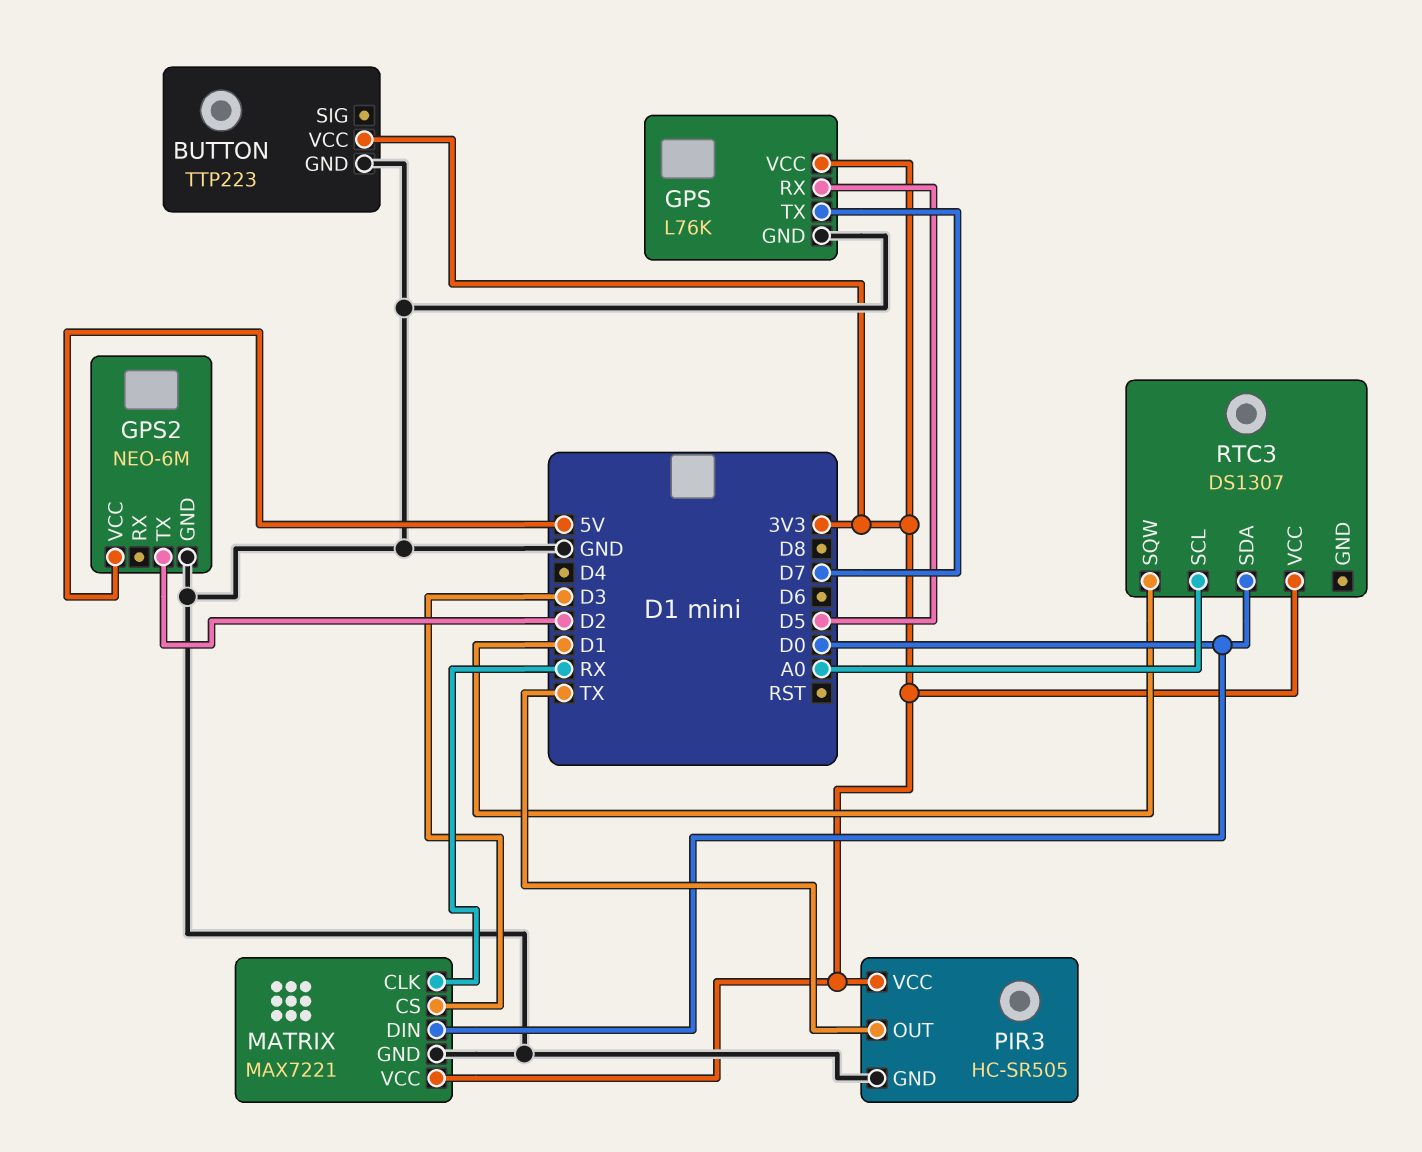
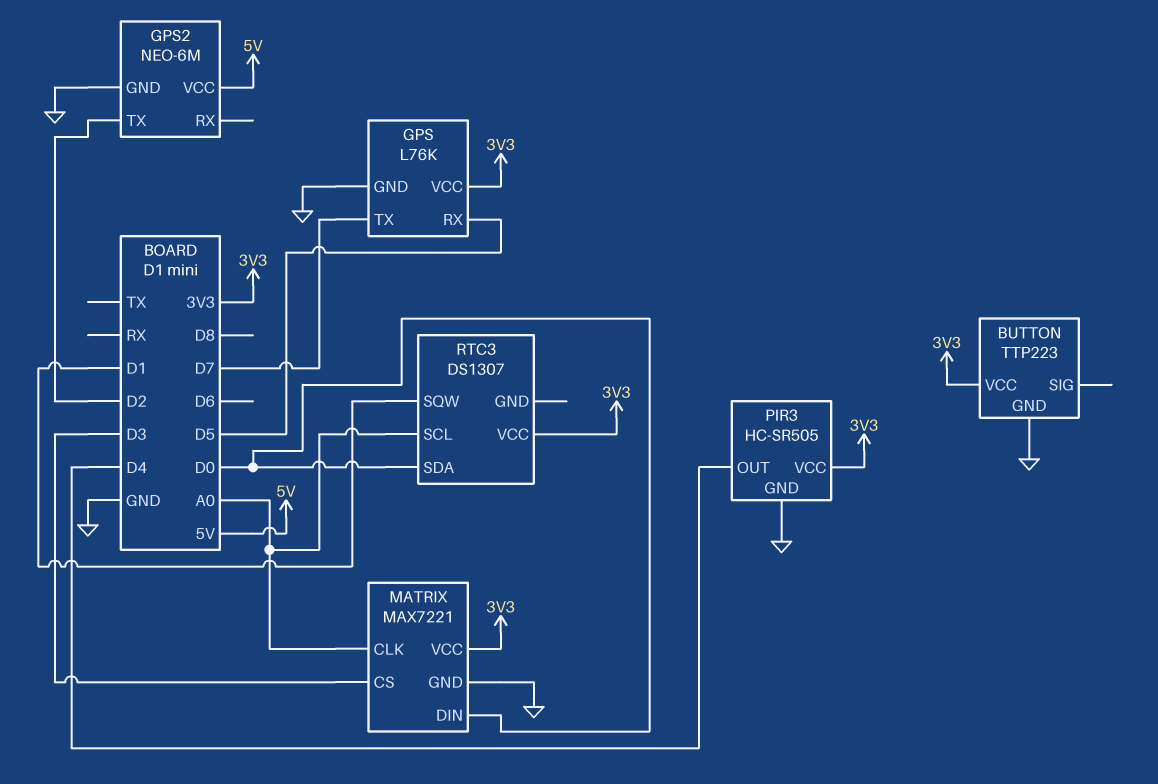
MATRIX pin CLK: RX -> A0
PIR3 pin OUT: TX -> D4

